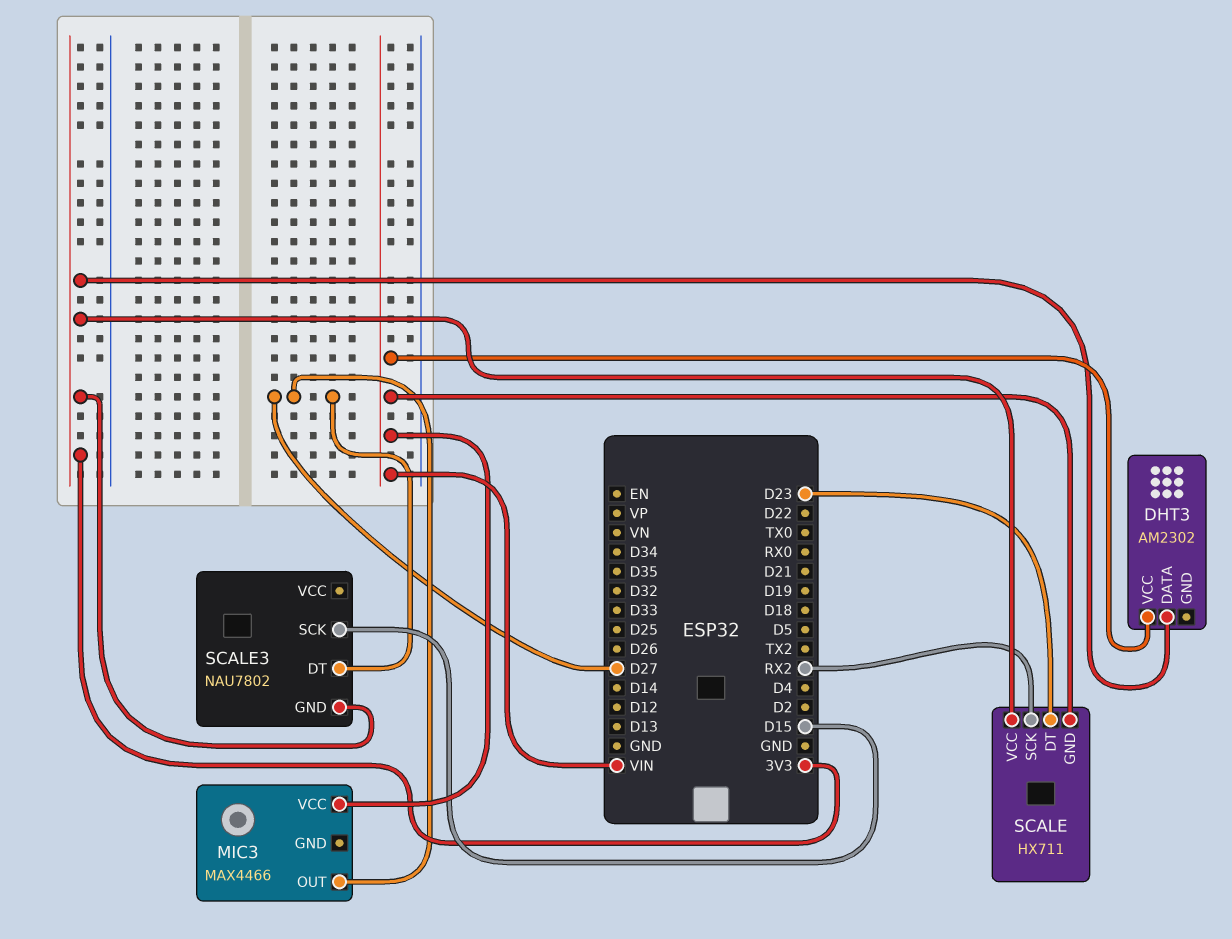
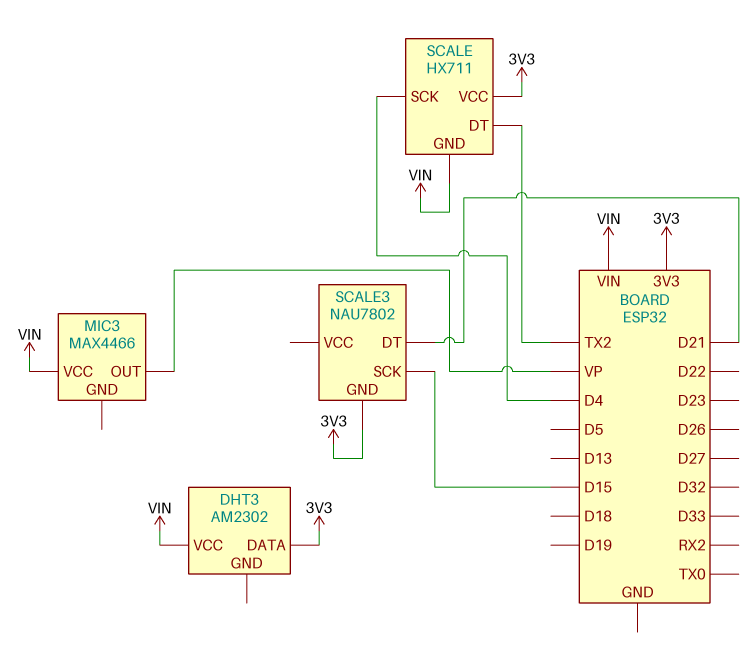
MIC3 pin OUT: D27 -> VP
SCALE pin DT: D23 -> TX2
SCALE pin SCK: RX2 -> D4
SCALE3 pin DT: D27 -> D21

